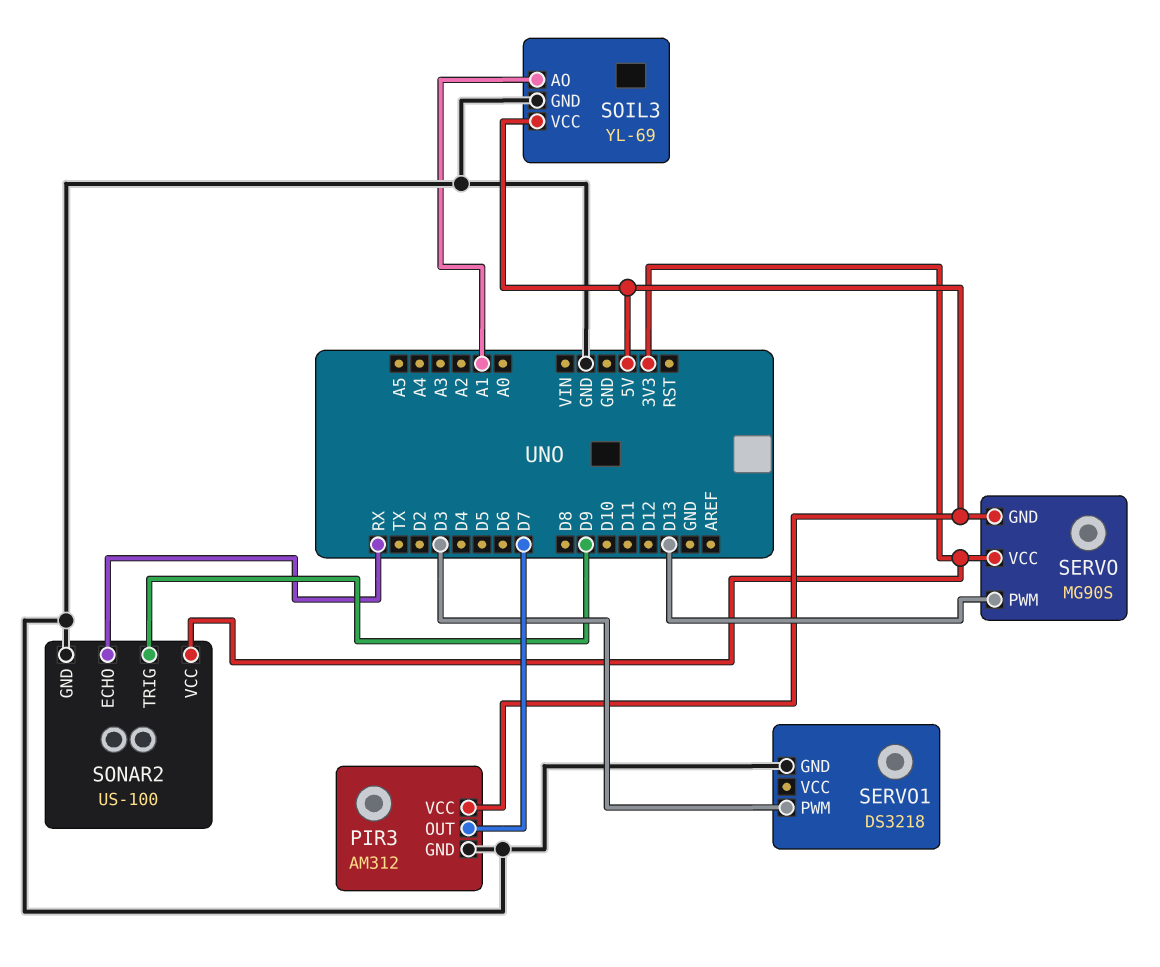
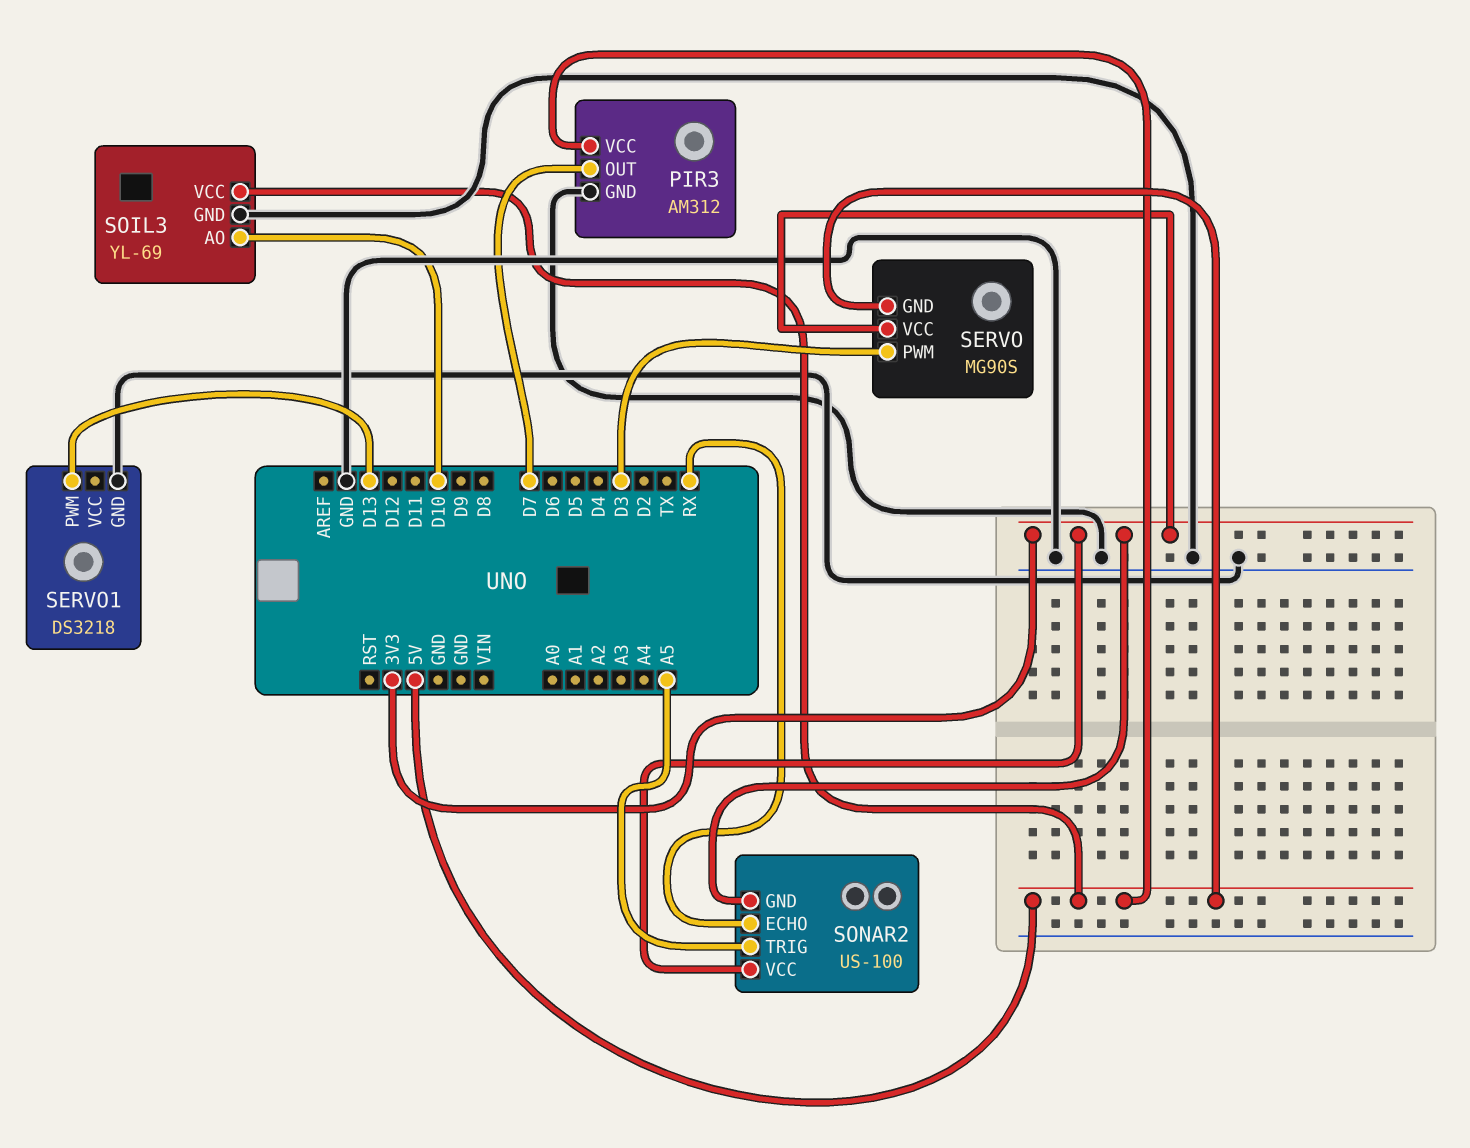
SERVO pin PWM: D13 -> D3
SERVO1 pin PWM: D3 -> D13
SOIL3 pin AO: A1 -> D10
SONAR2 pin GND: GND -> 3V3
SONAR2 pin TRIG: D9 -> A5

